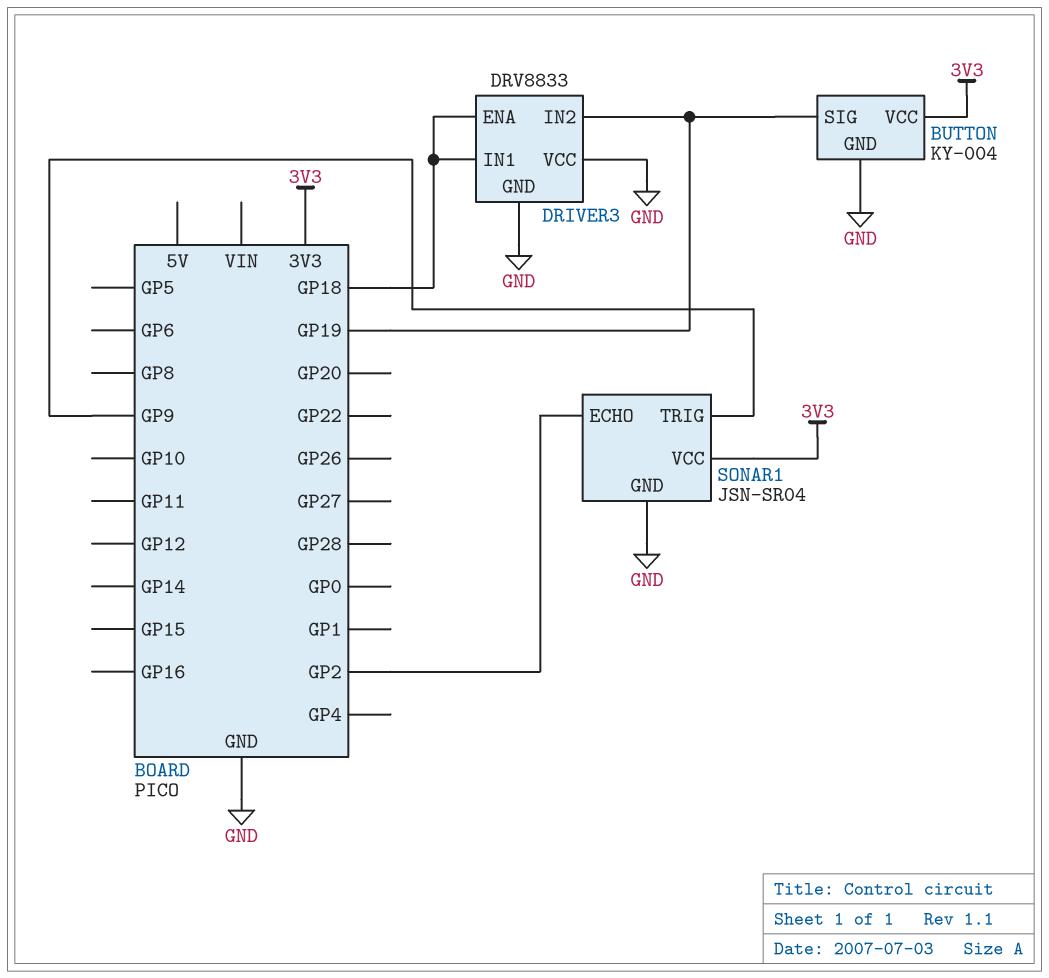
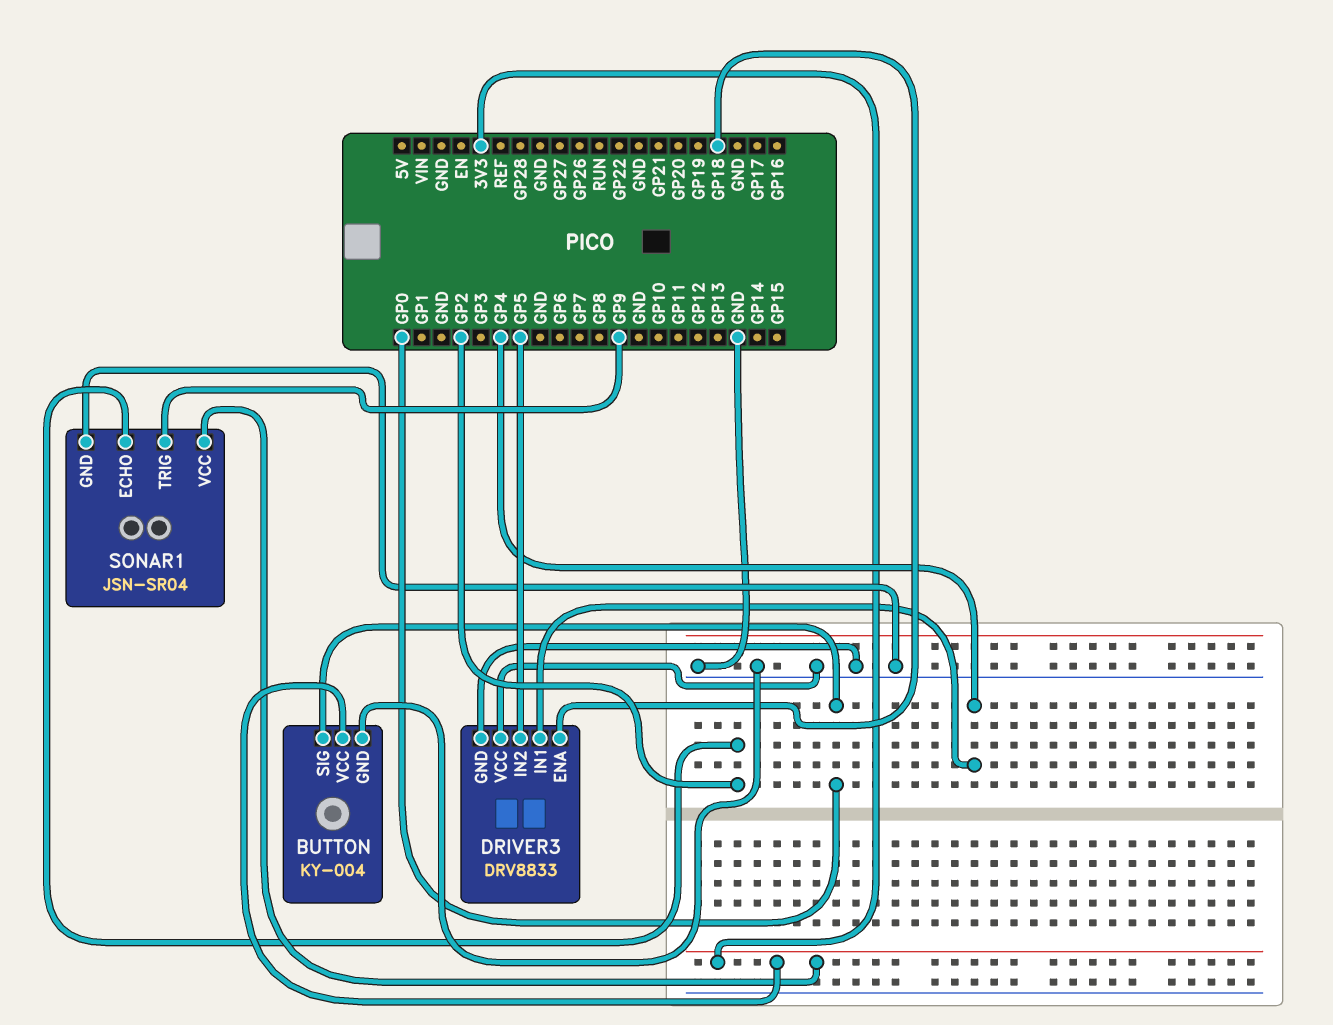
BUTTON pin SIG: GP19 -> GP0
DRIVER3 pin IN1: GP18 -> GP4
DRIVER3 pin IN2: GP19 -> GP5

